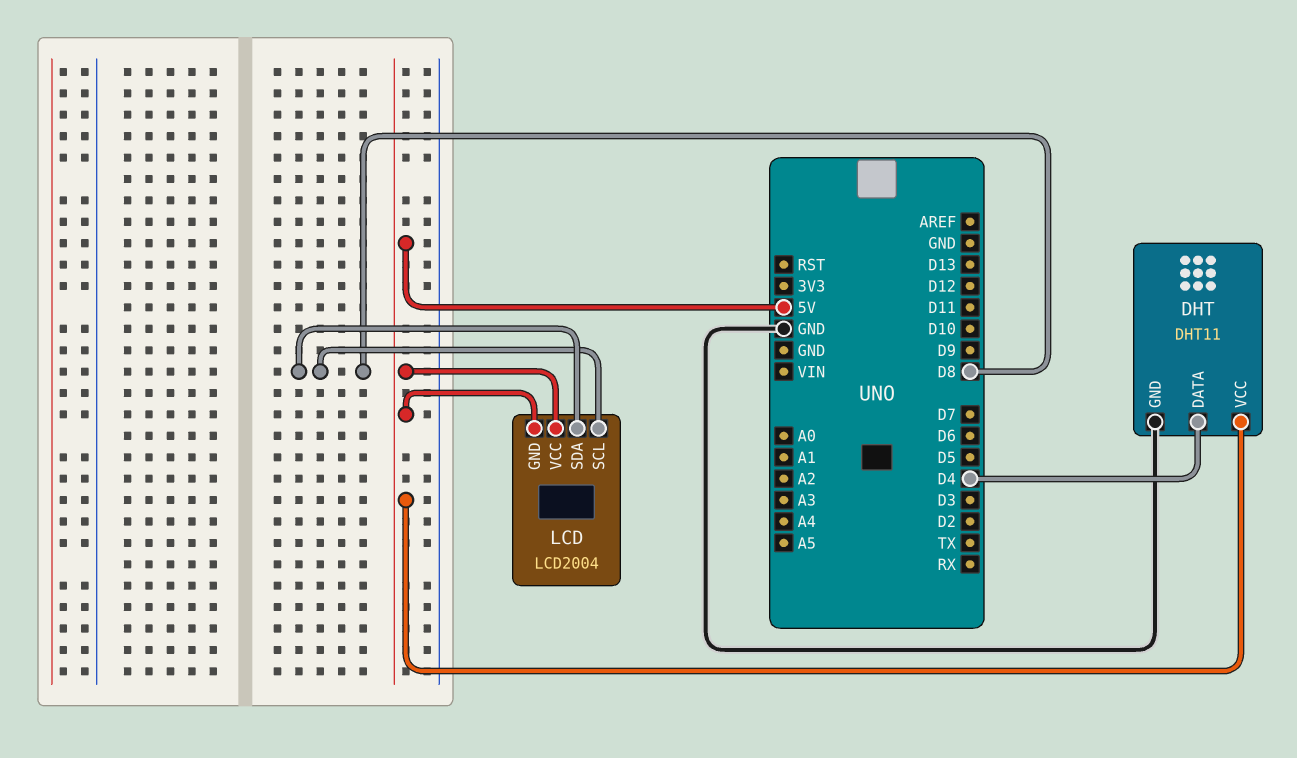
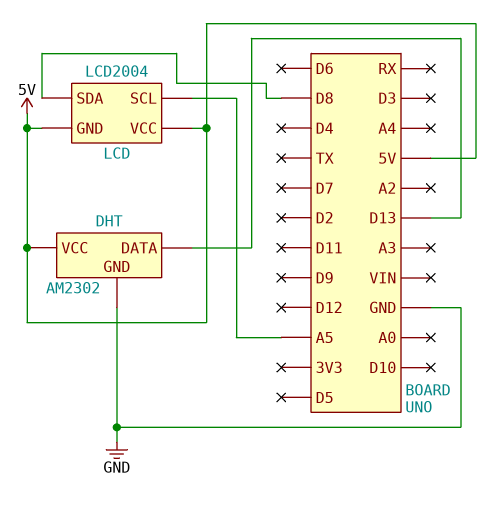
DHT: DHT11 -> AM2302
DHT pin DATA: D4 -> D13
LCD pin SCL: D8 -> A5

